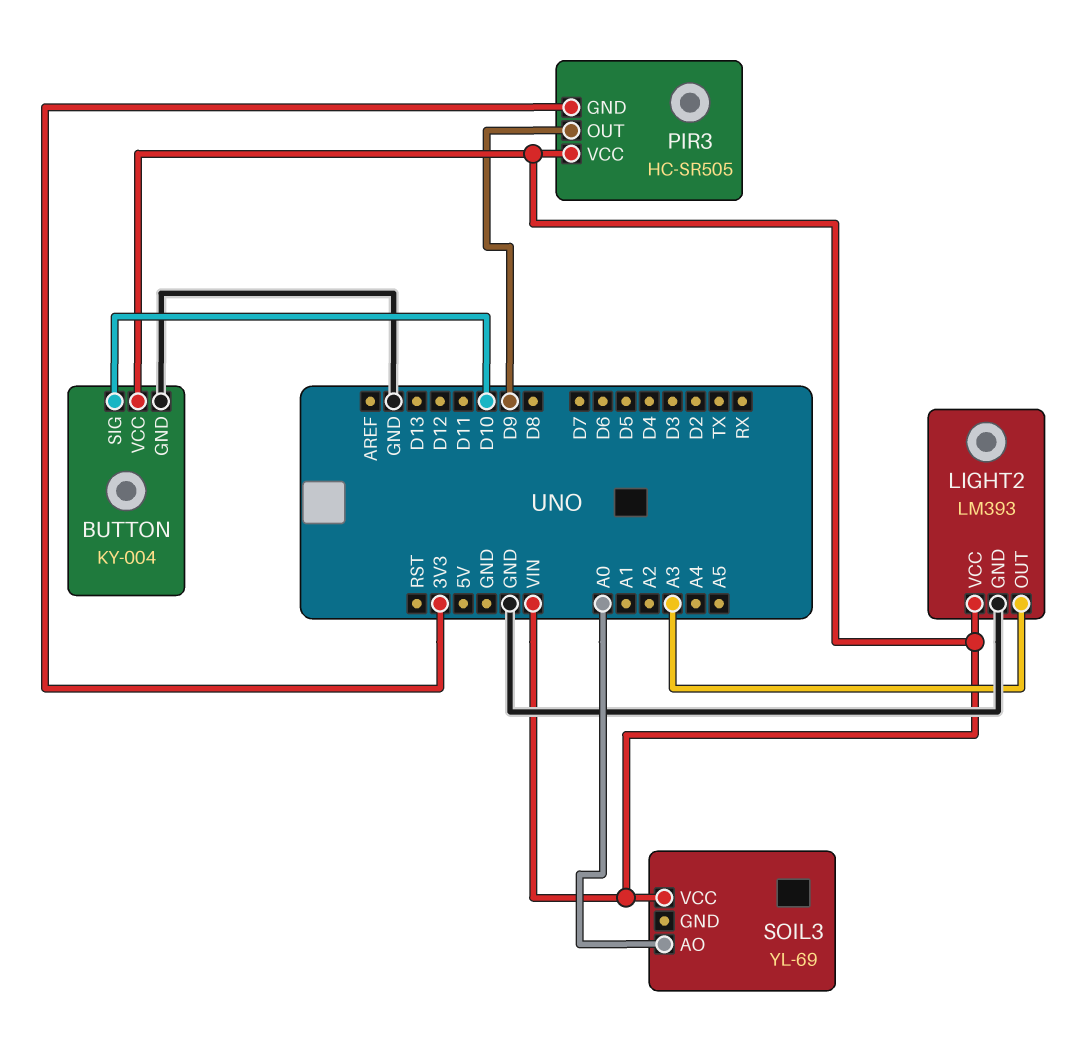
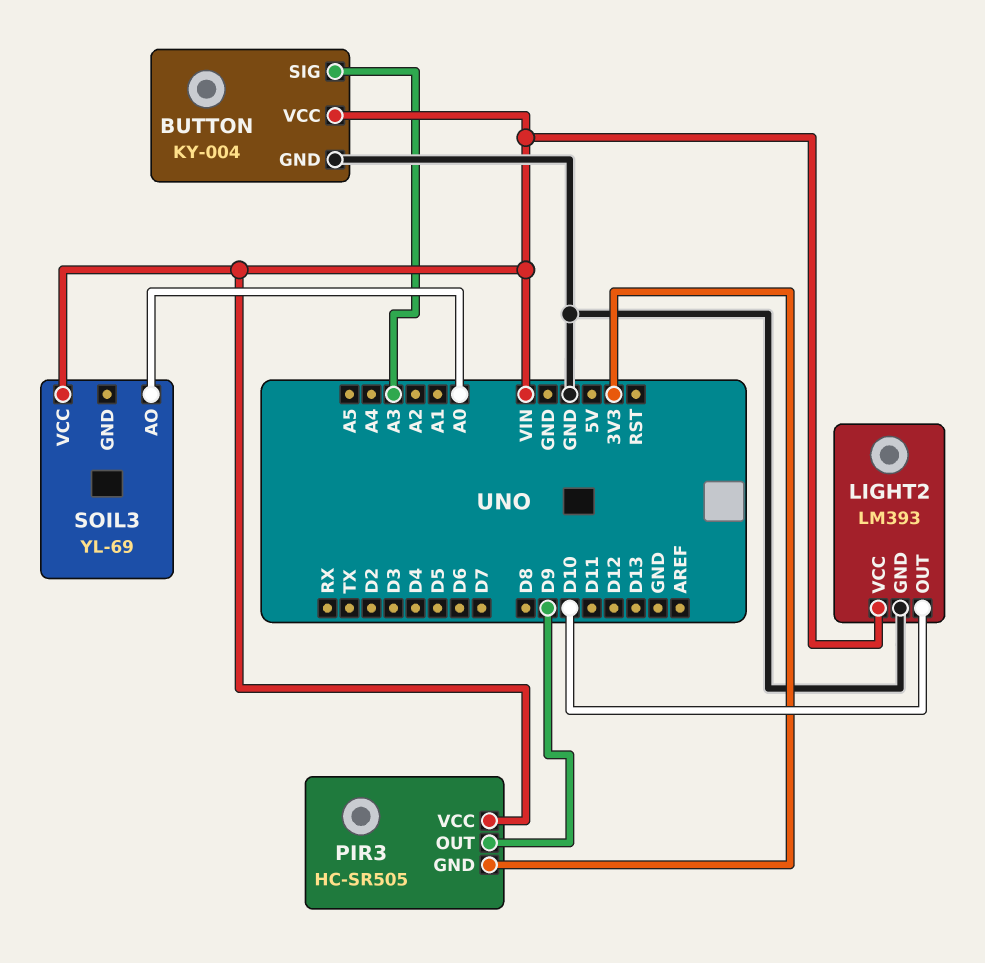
BUTTON pin SIG: D10 -> A3
LIGHT2 pin OUT: A3 -> D10

